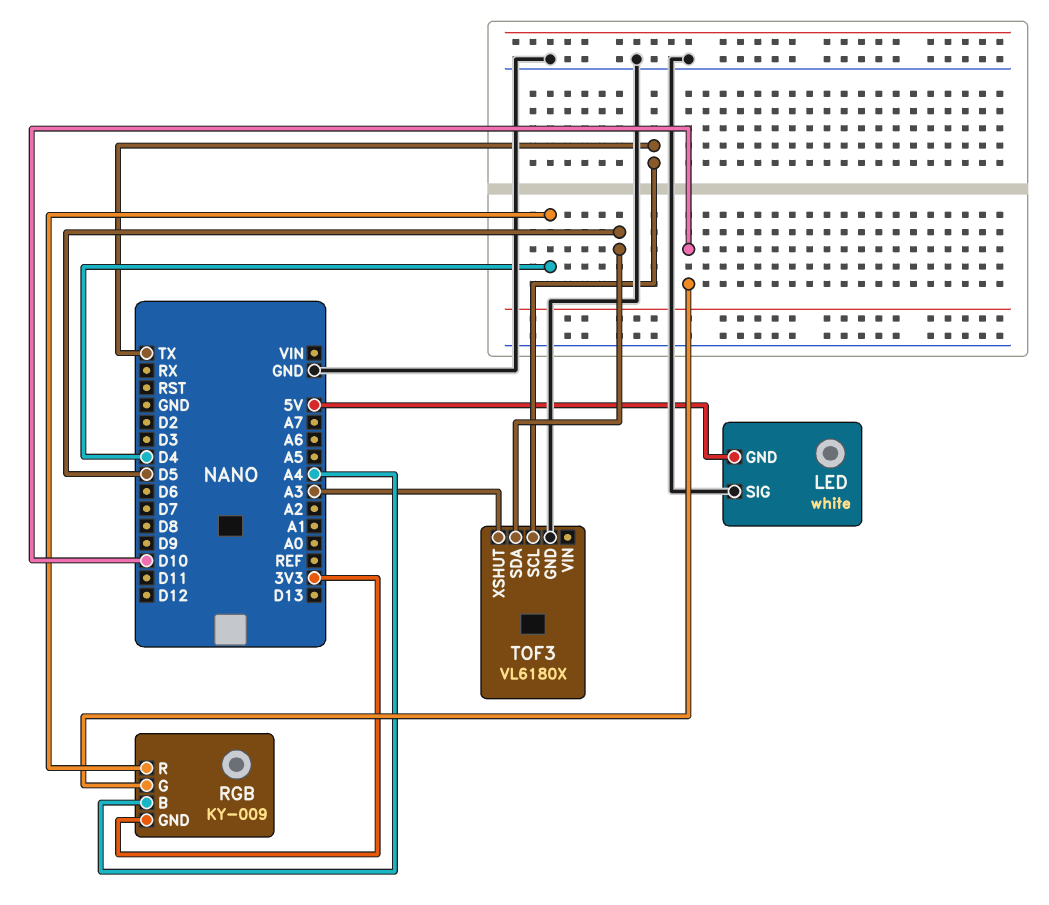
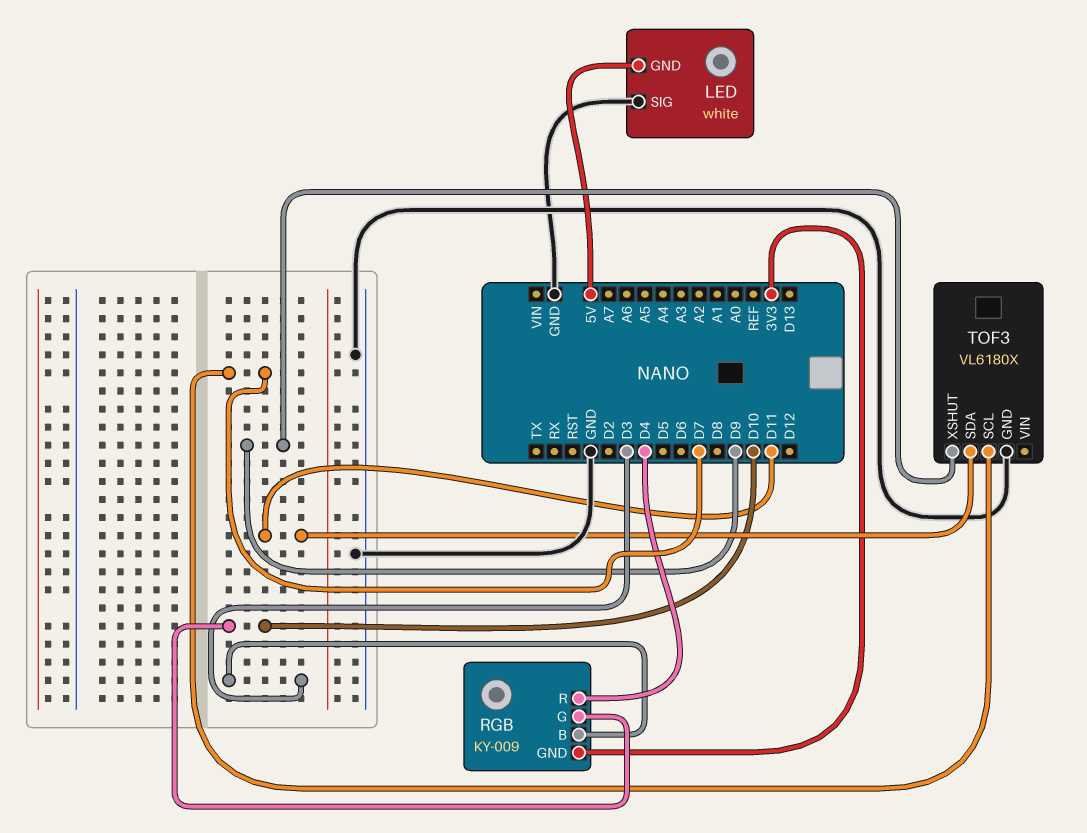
RGB pin B: A4 -> D3
TOF3 pin SCL: TX -> D7
TOF3 pin SDA: D5 -> D11
TOF3 pin XSHUT: A3 -> D9

